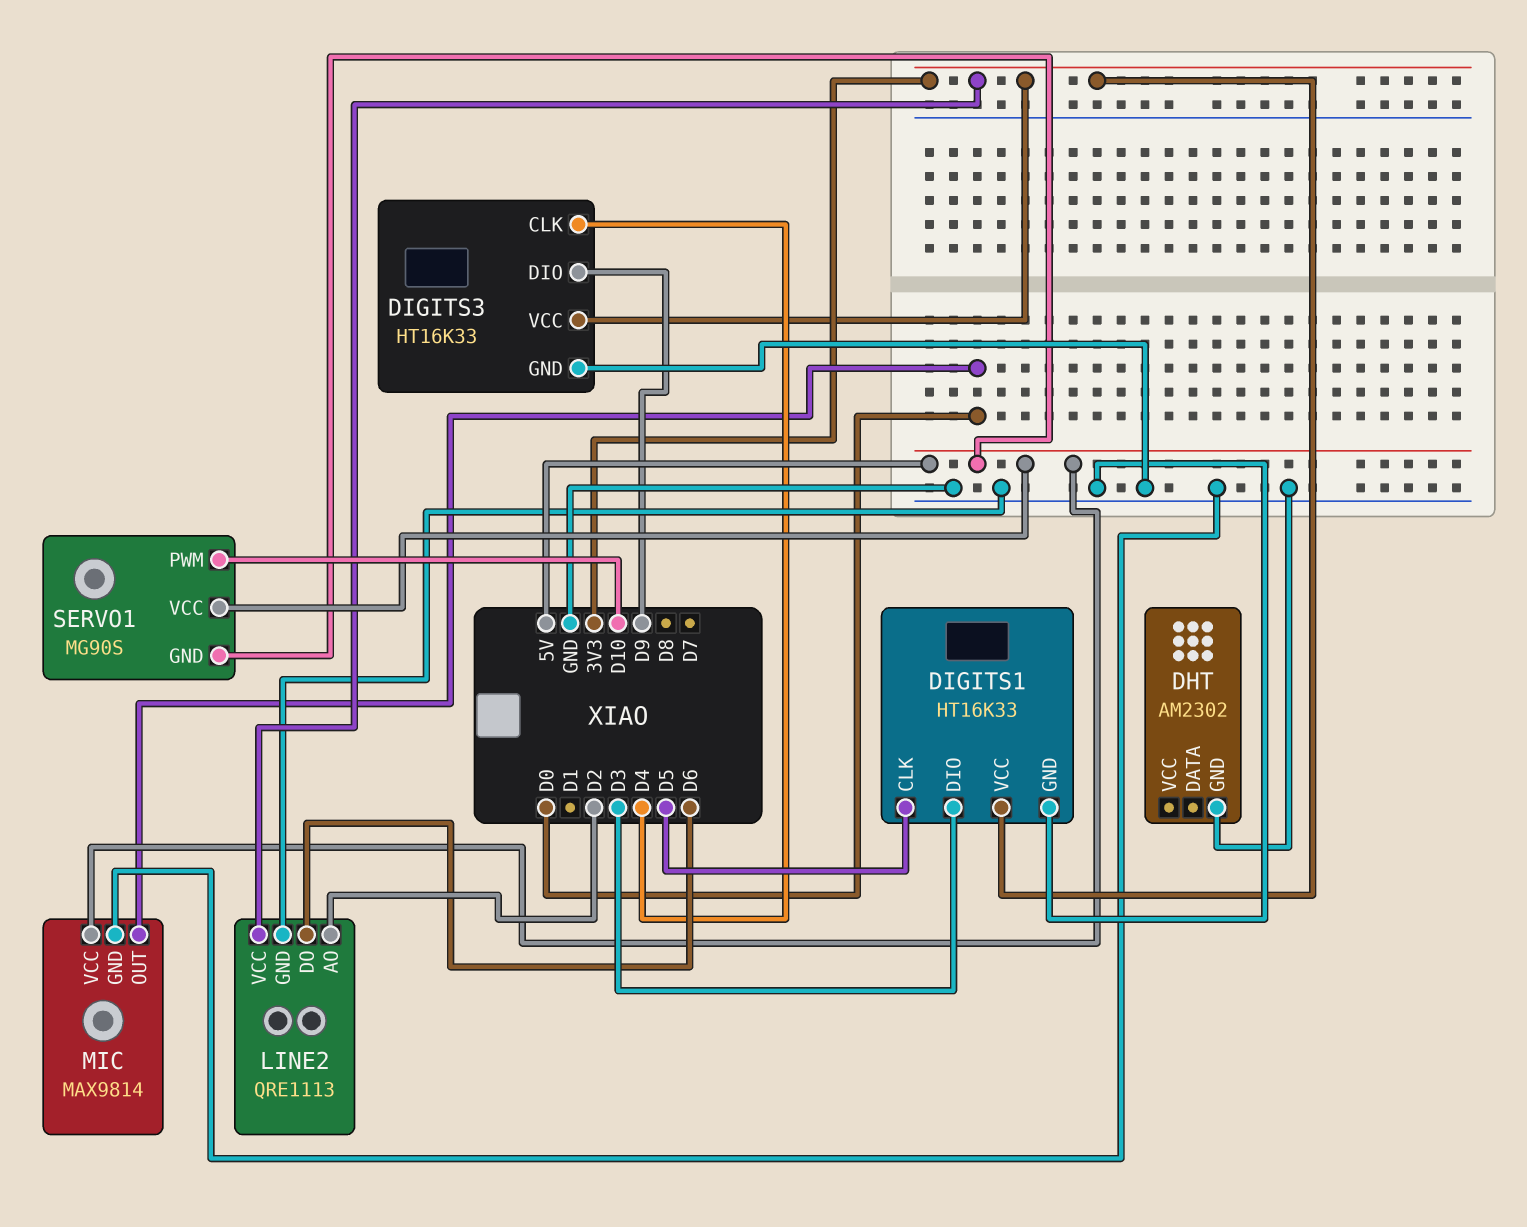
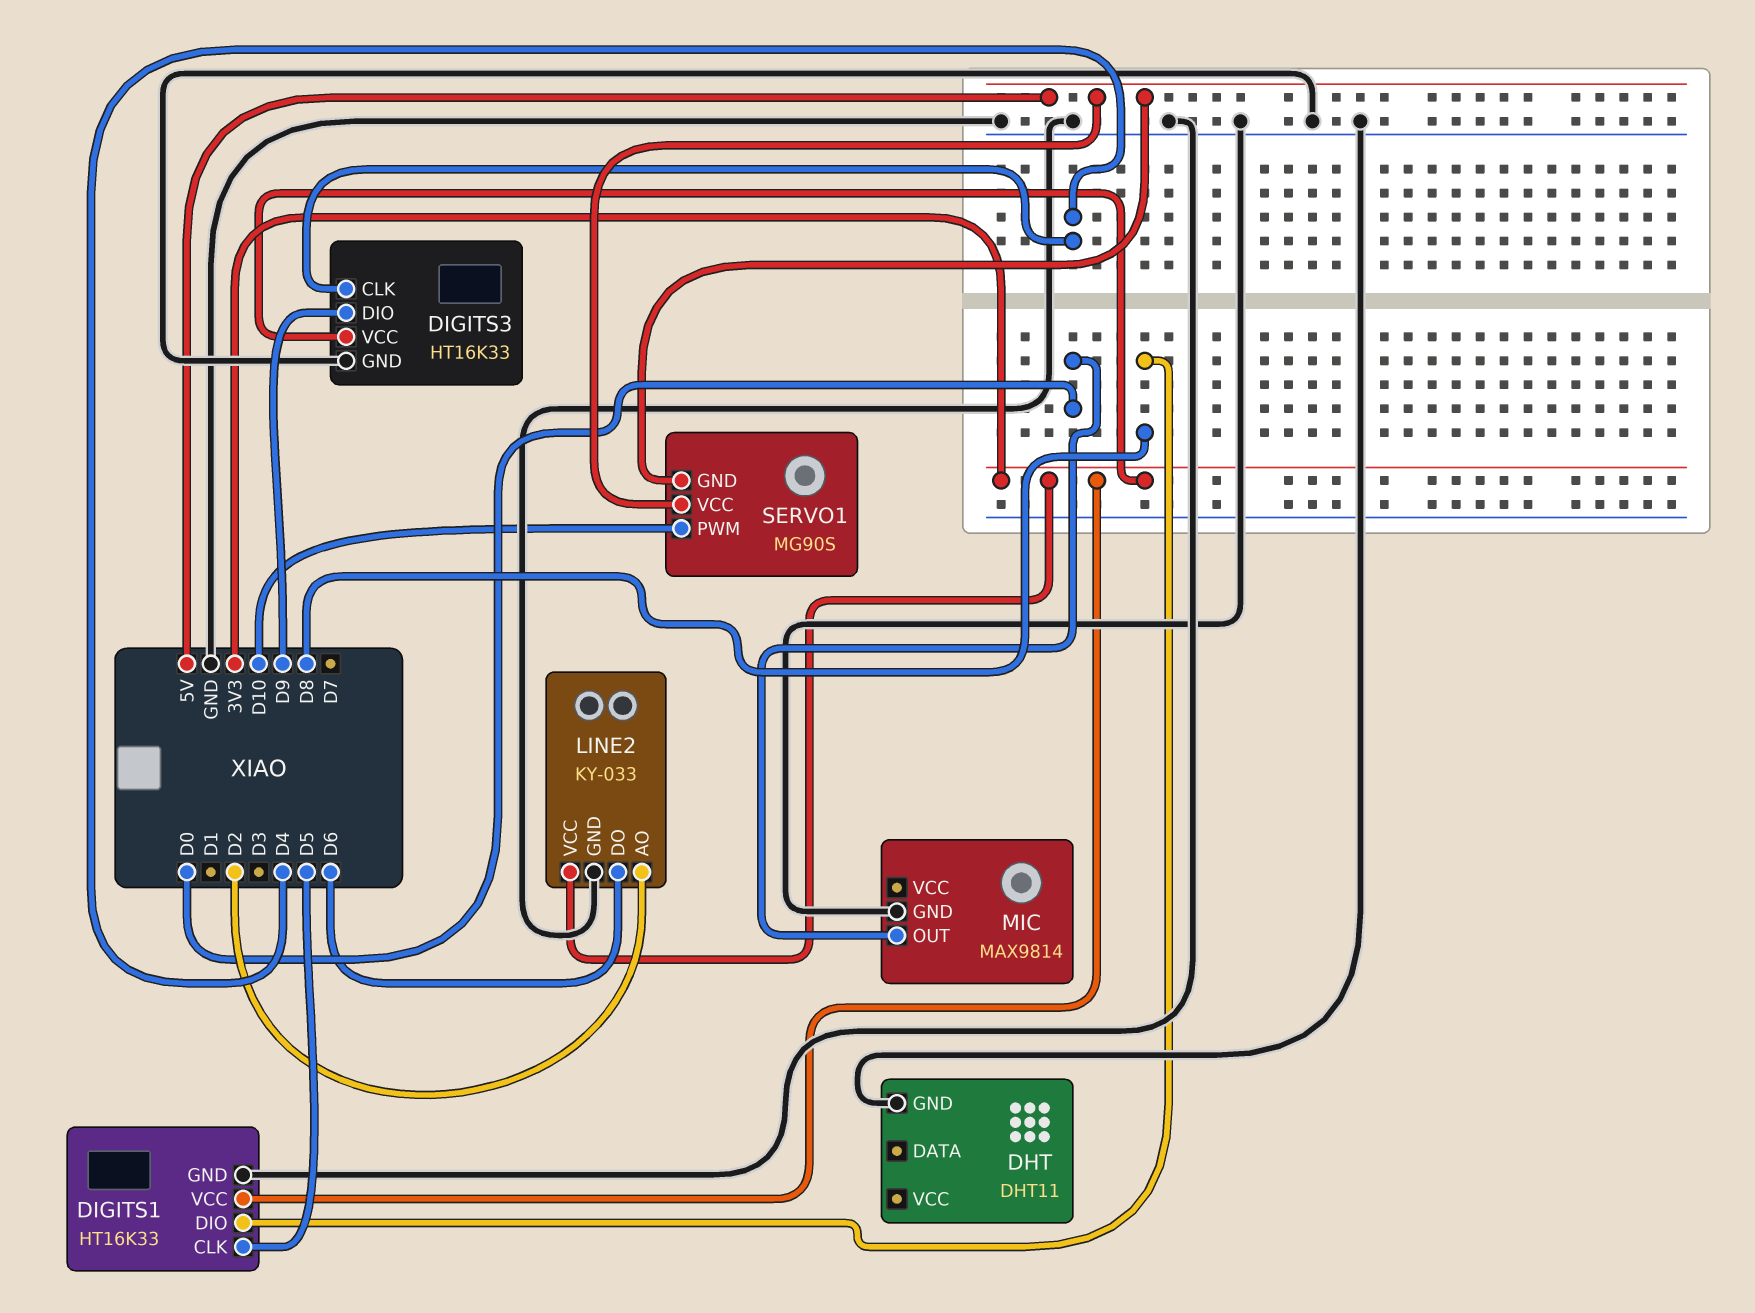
DHT: AM2302 -> DHT11
DIGITS1 pin DIO: D3 -> D8
LINE2: QRE1113 -> KY-033
MIC pin VCC: 5V -> none

